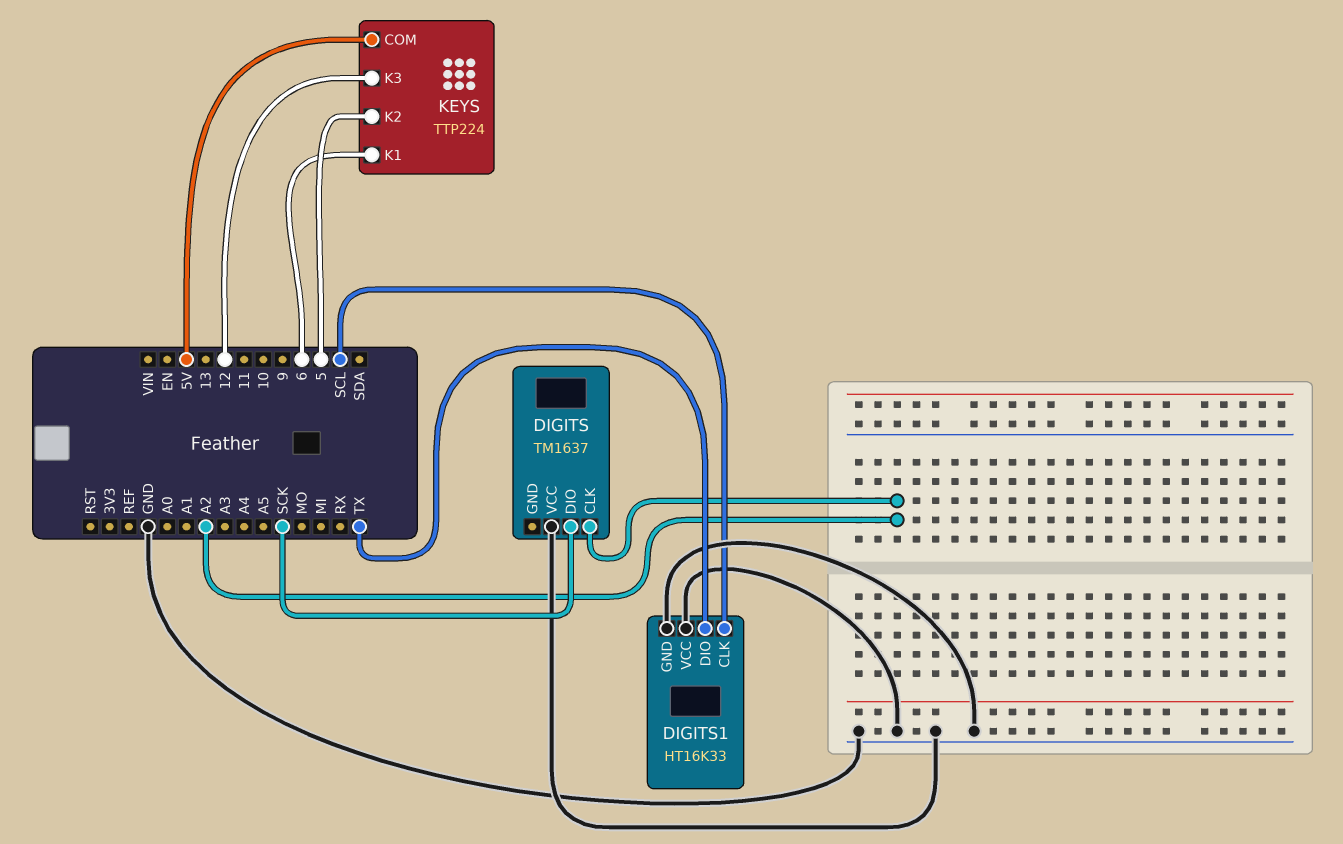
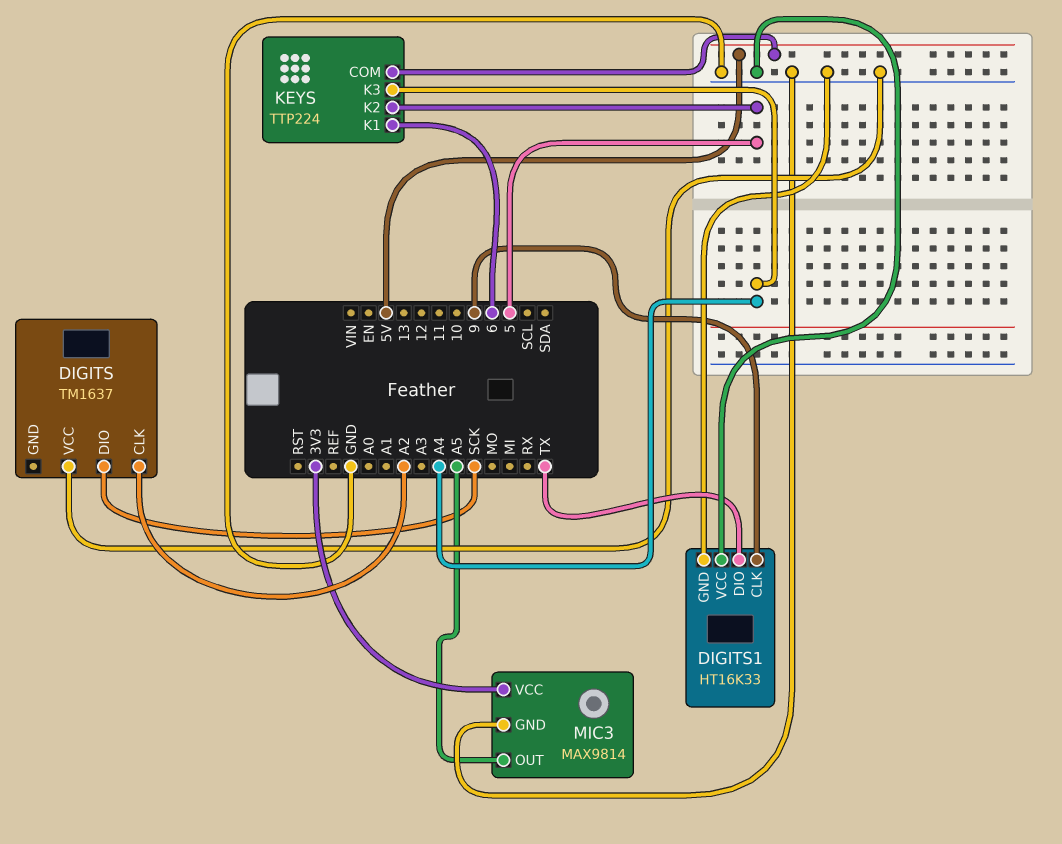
DIGITS1 pin CLK: SCL -> 9
KEYS pin K3: 12 -> A4
MIC3: none -> MAX9814
MIC3 pin GND: none -> GND
MIC3 pin OUT: none -> A5
MIC3 pin VCC: none -> 3V3

